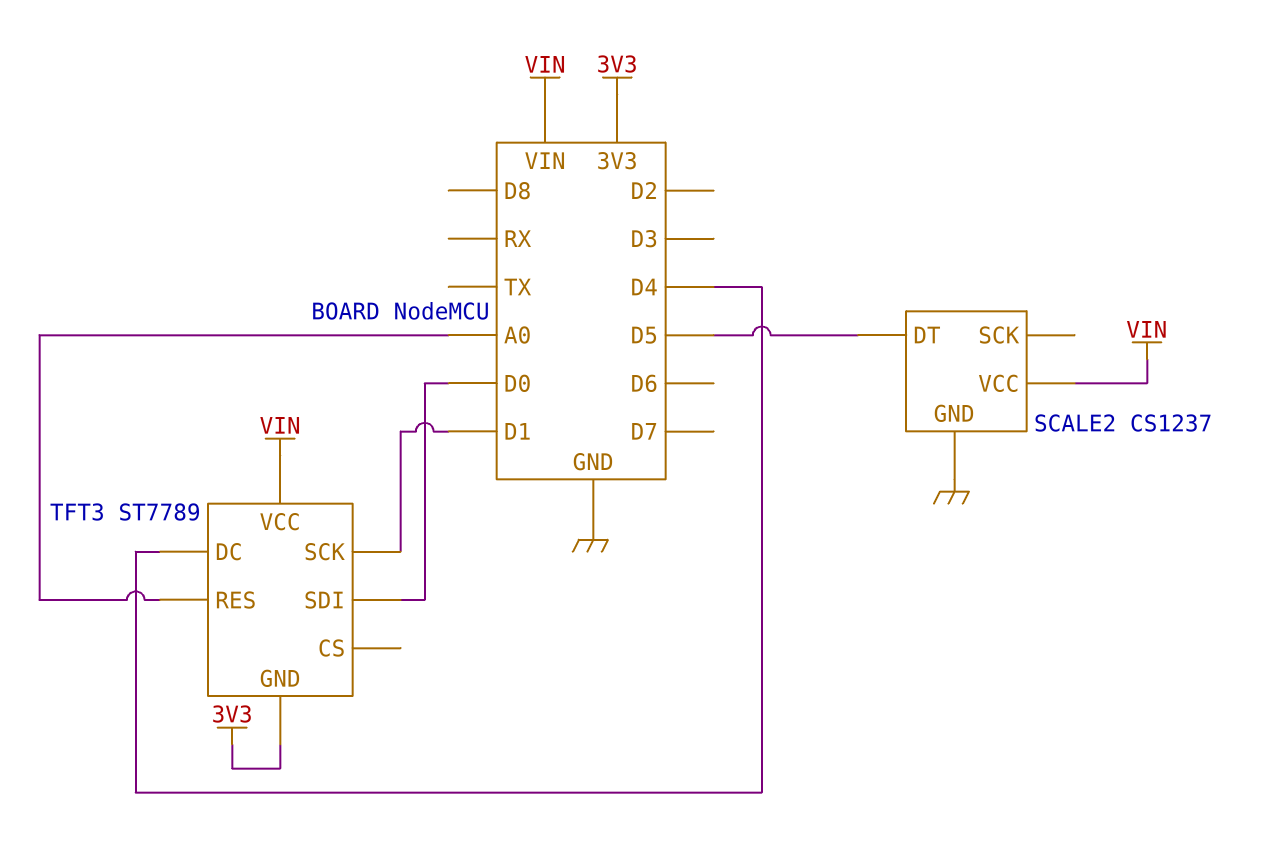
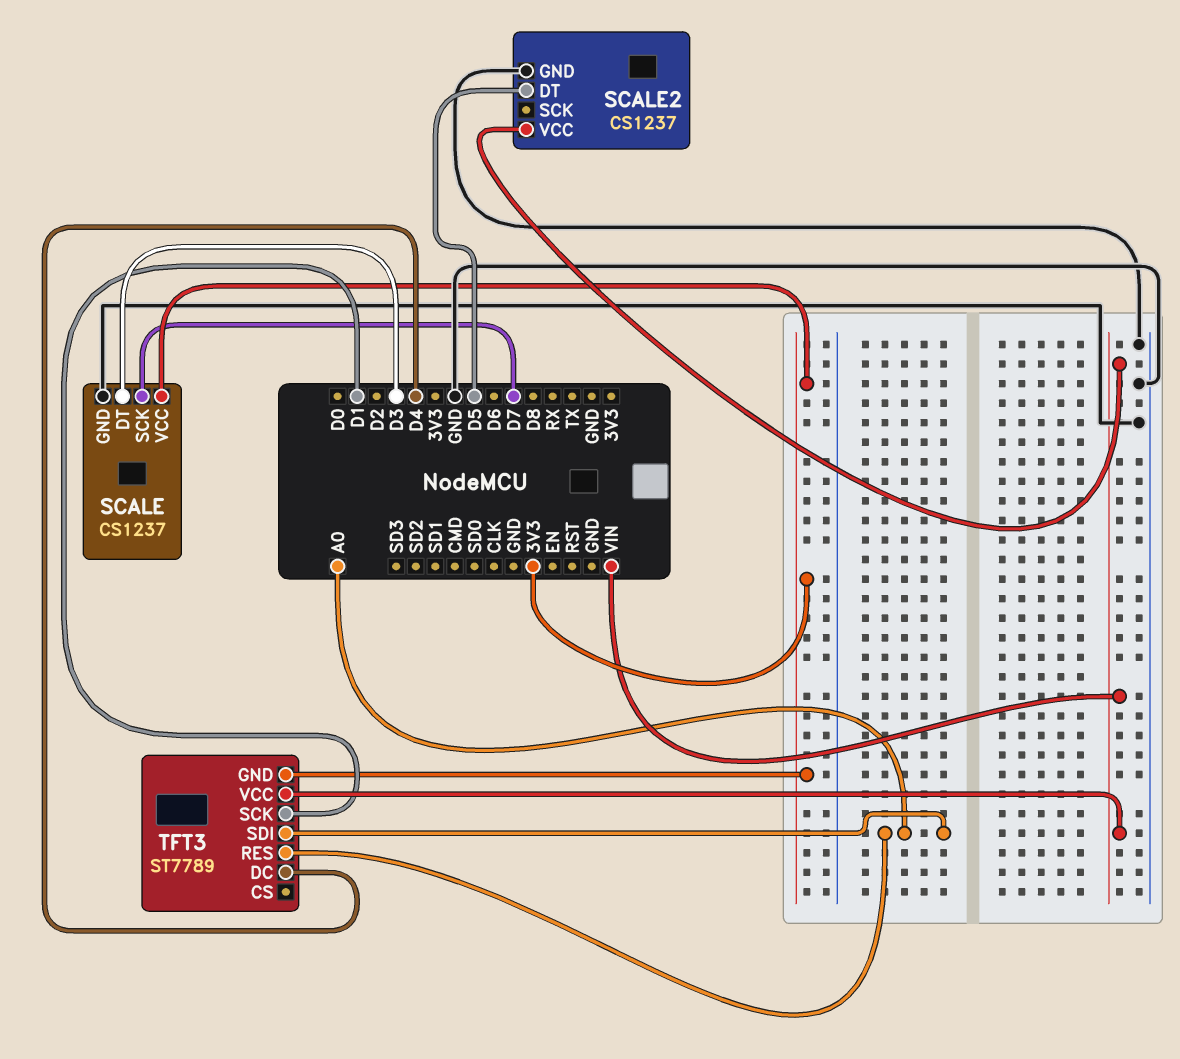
SCALE: none -> CS1237
SCALE pin DT: none -> D3
SCALE pin GND: none -> GND
SCALE pin SCK: none -> D7
SCALE pin VCC: none -> 3V3
TFT3 pin SDI: D0 -> A0

